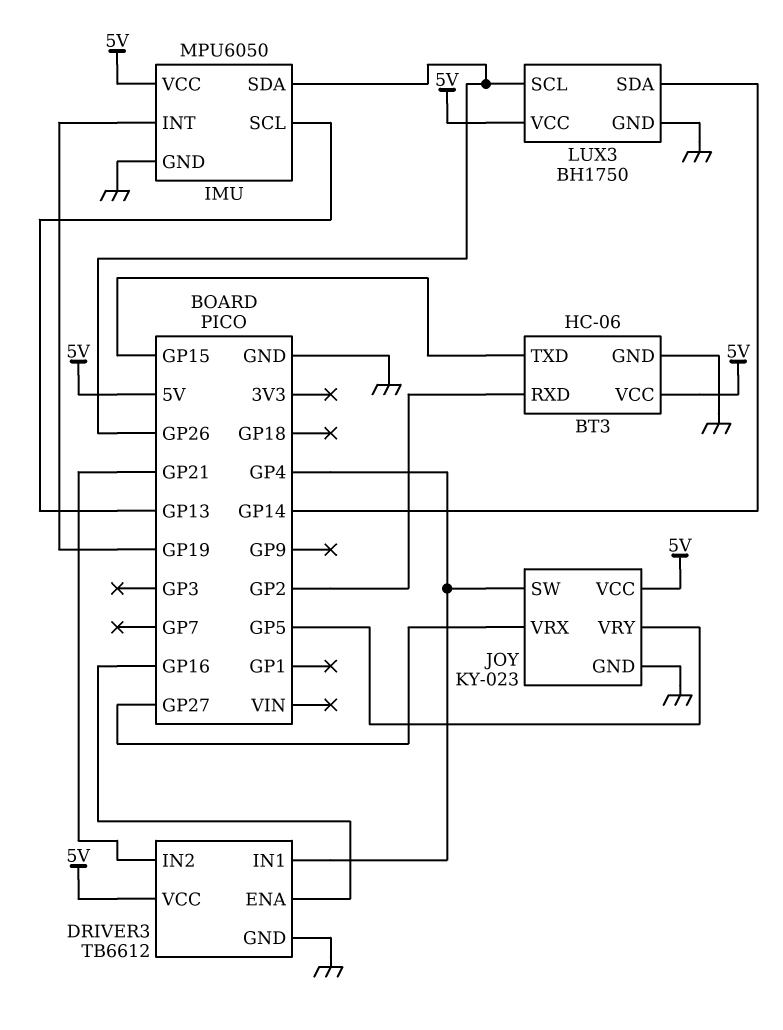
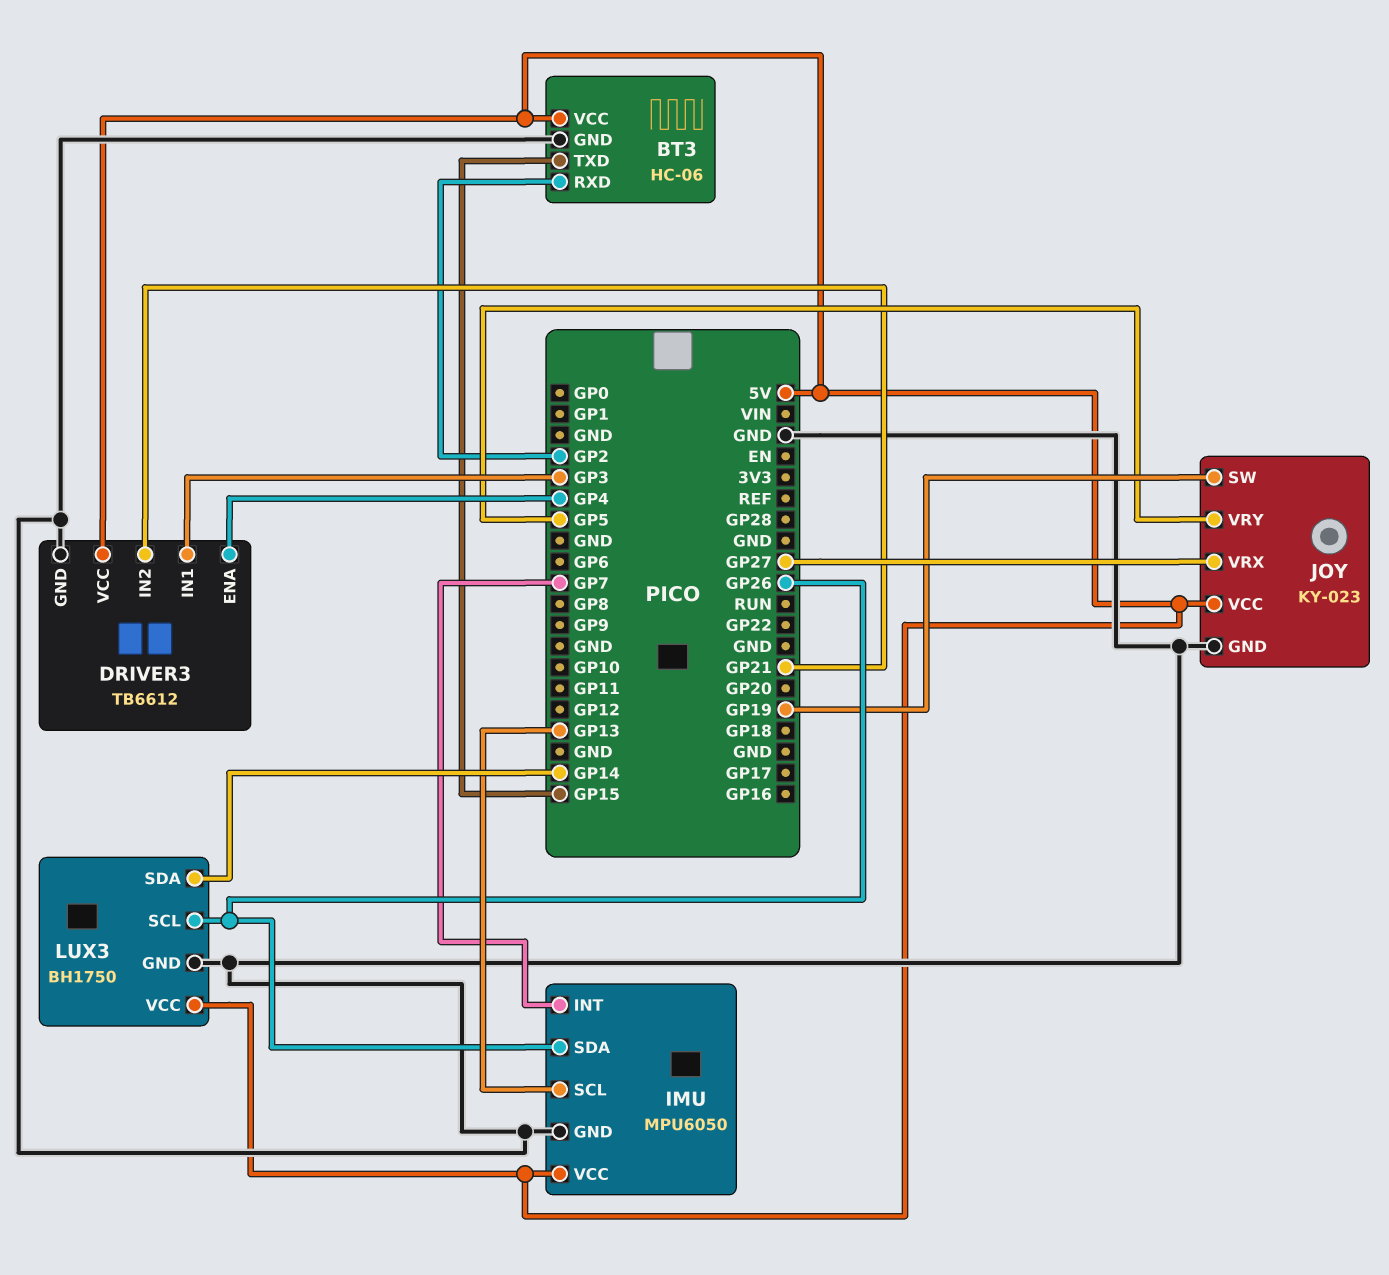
DRIVER3 pin ENA: GP16 -> GP4
DRIVER3 pin IN1: GP4 -> GP3
IMU pin INT: GP19 -> GP7
JOY pin SW: GP4 -> GP19

